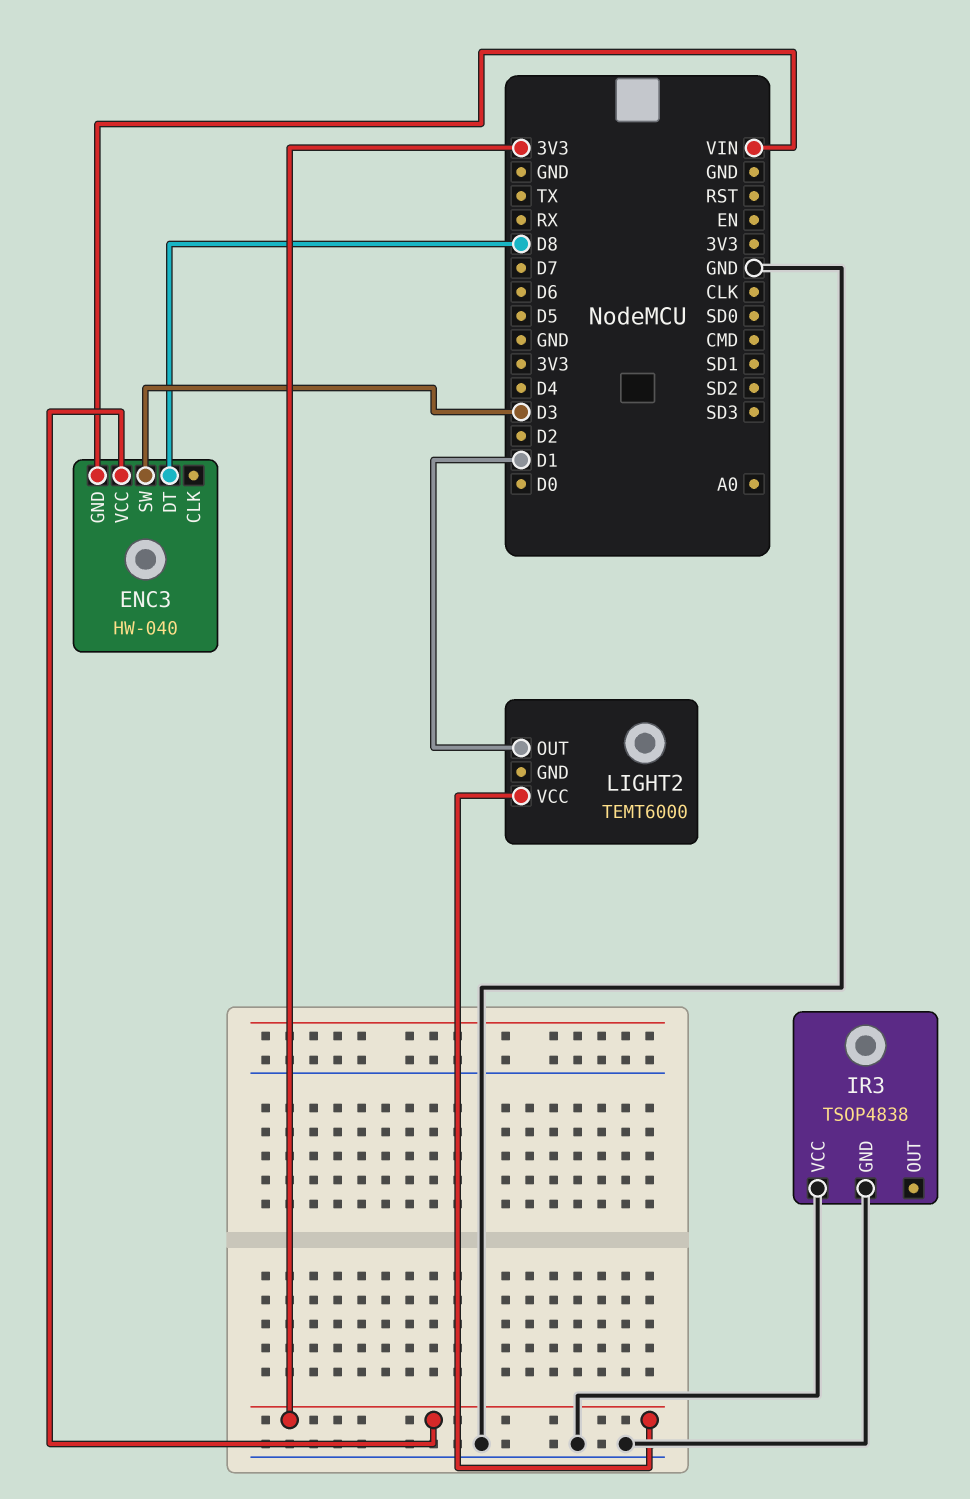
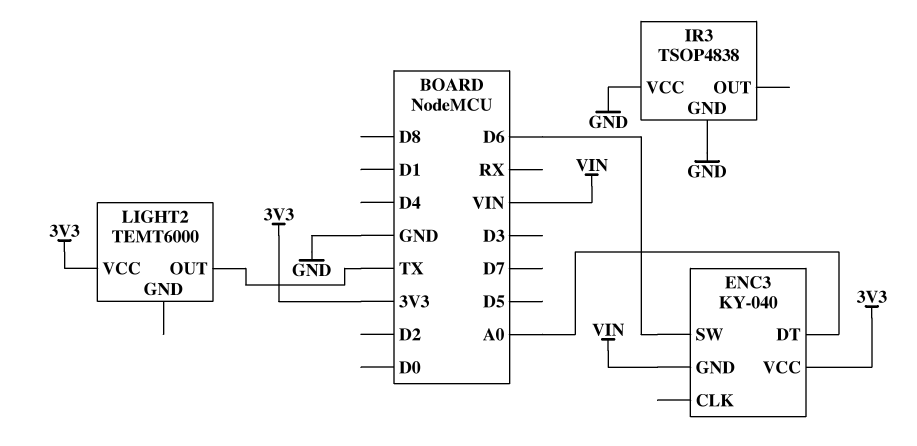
ENC3: HW-040 -> KY-040
ENC3 pin DT: D8 -> A0
ENC3 pin SW: D3 -> D6
LIGHT2 pin OUT: D1 -> TX

